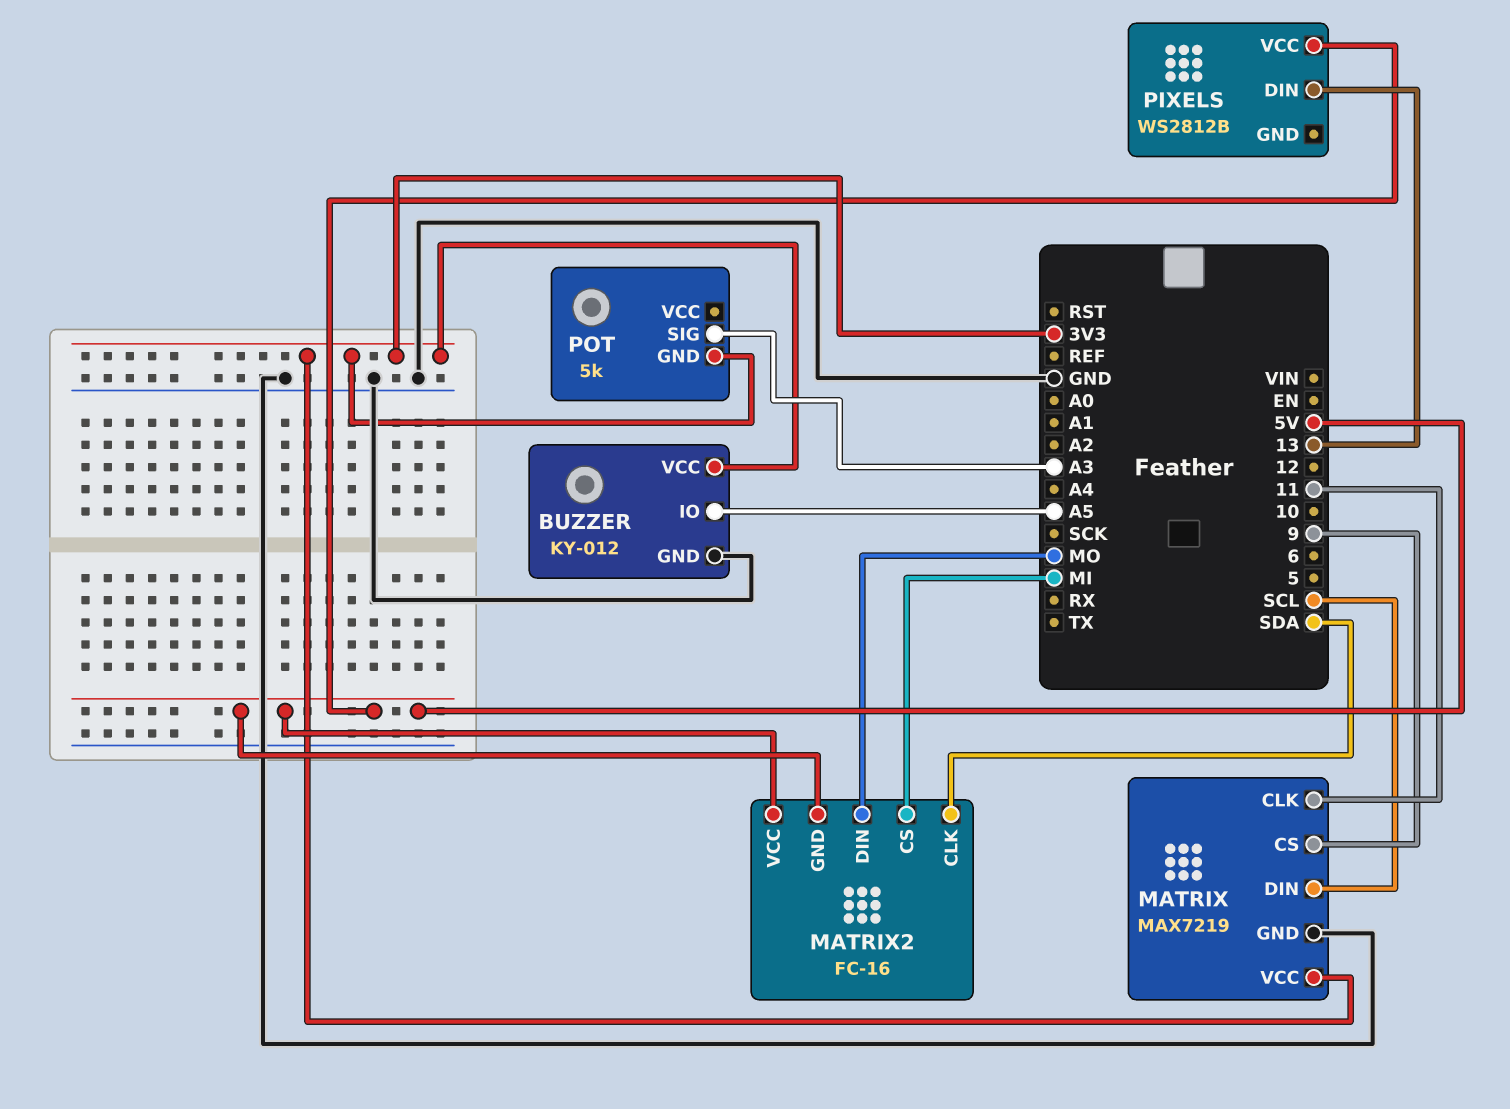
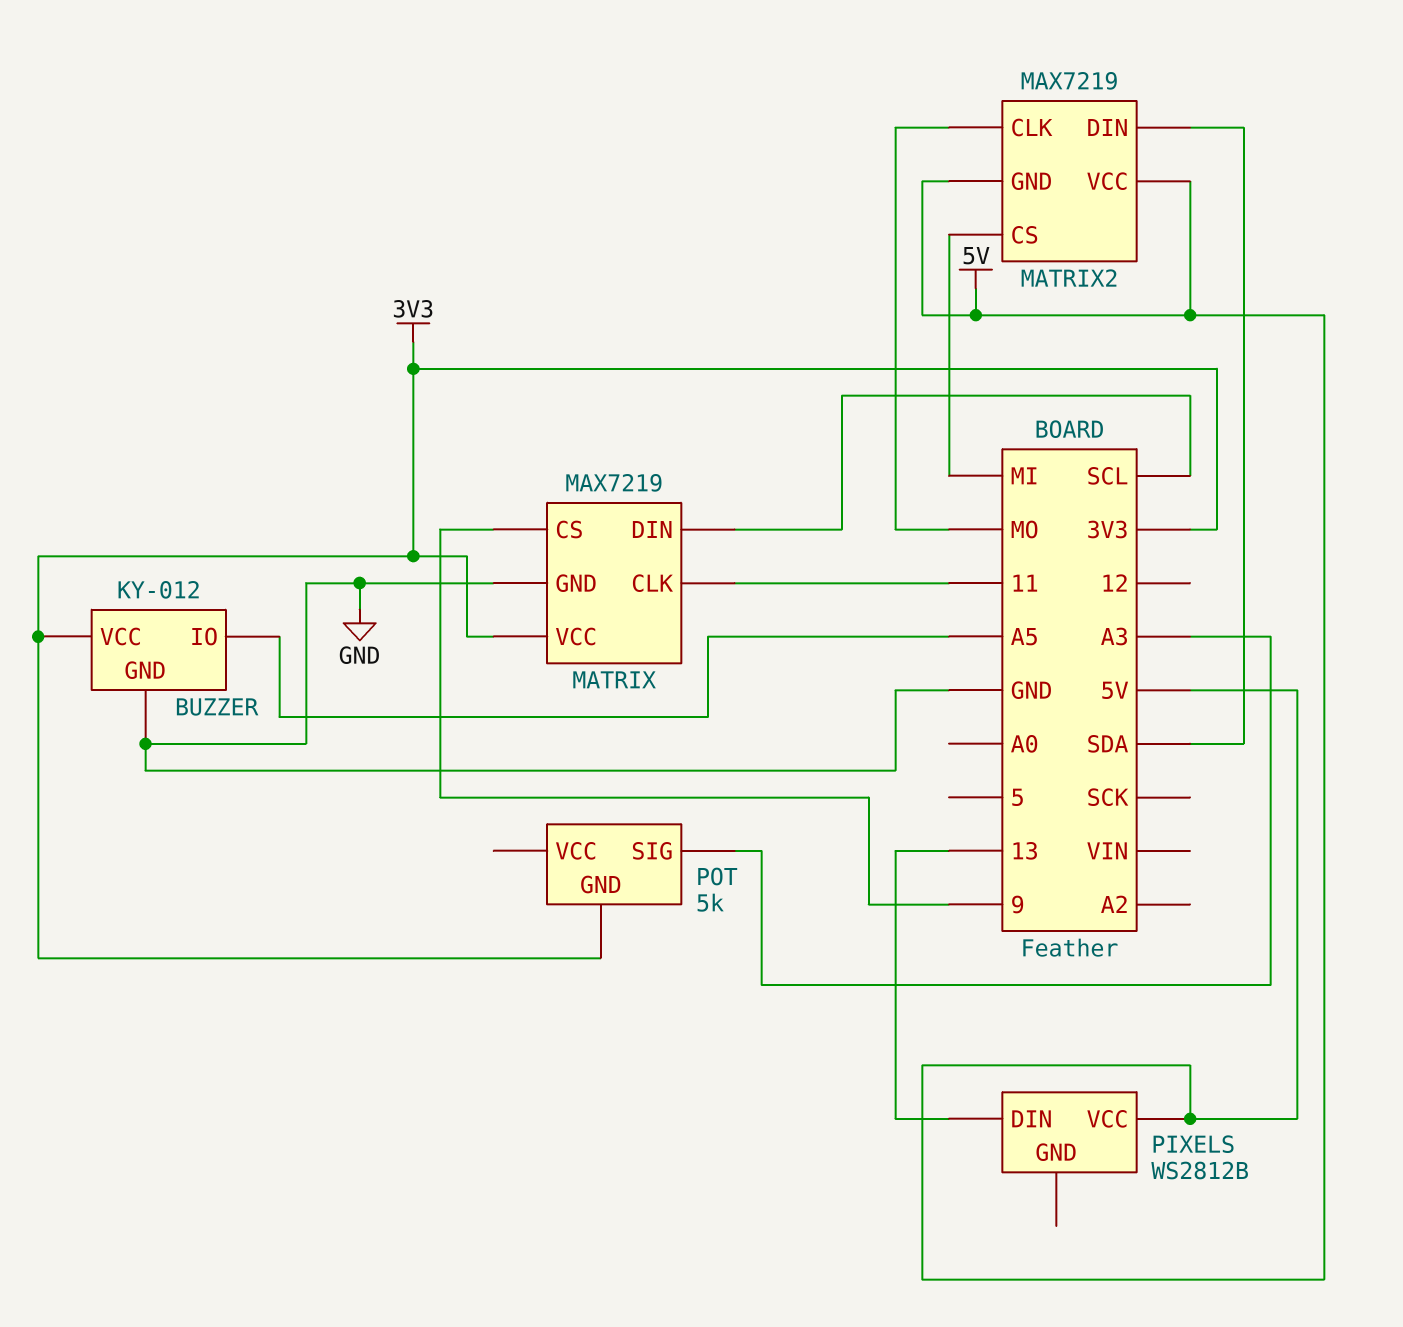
MATRIX2: FC-16 -> MAX7219
MATRIX2 pin CLK: SDA -> MO
MATRIX2 pin DIN: MO -> SDA

